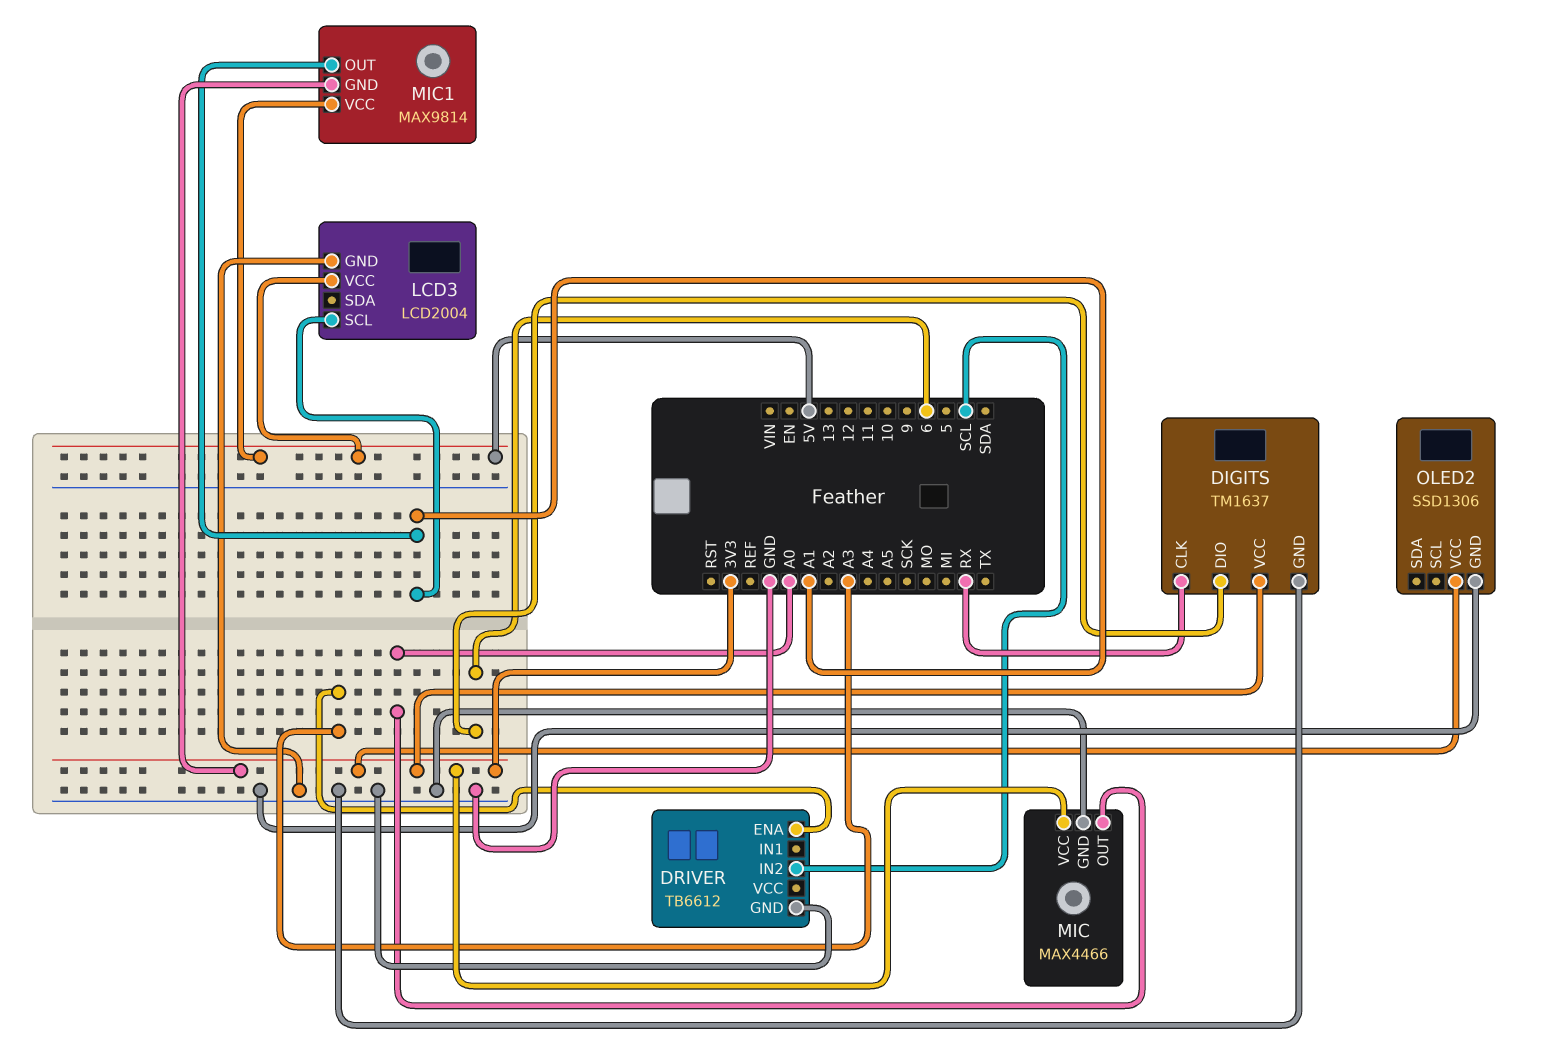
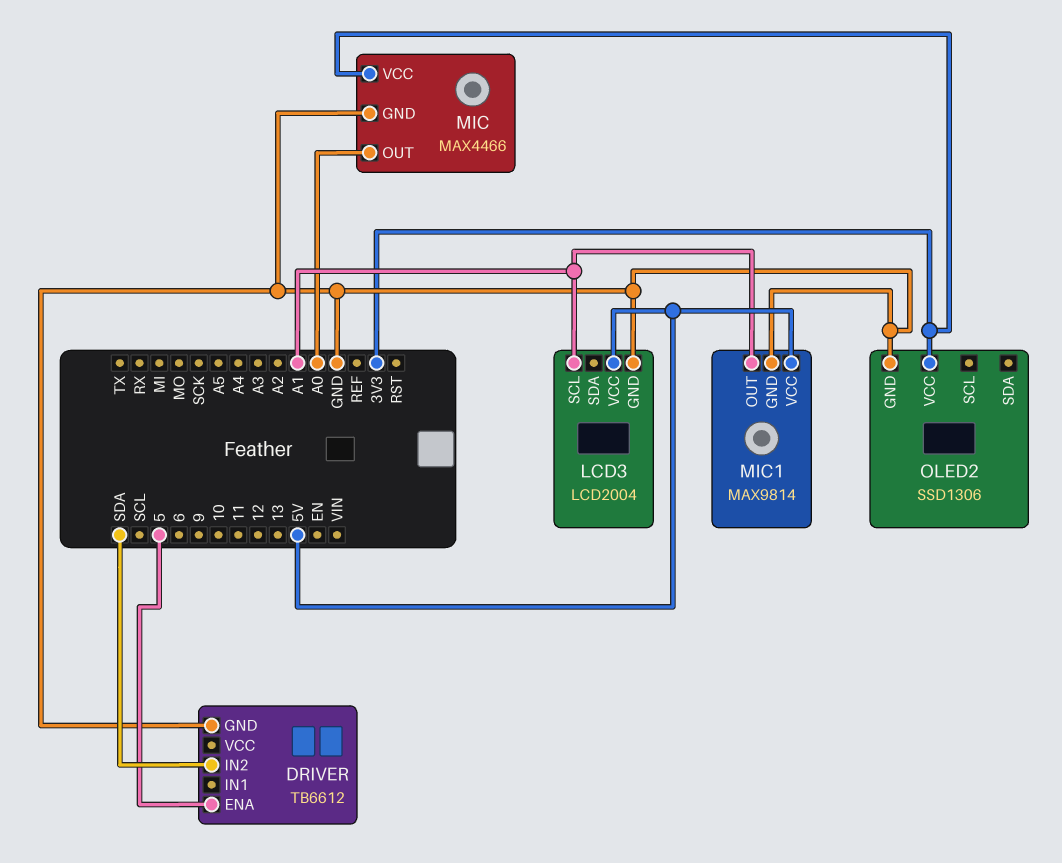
DIGITS: TM1637 -> none
DIGITS pin CLK: RX -> none
DIGITS pin DIO: 6 -> none
DIGITS pin GND: GND -> none
DIGITS pin VCC: 3V3 -> none
DRIVER pin ENA: A3 -> 5
DRIVER pin IN2: SCL -> SDA
MIC1 pin GND: 3V3 -> GND

